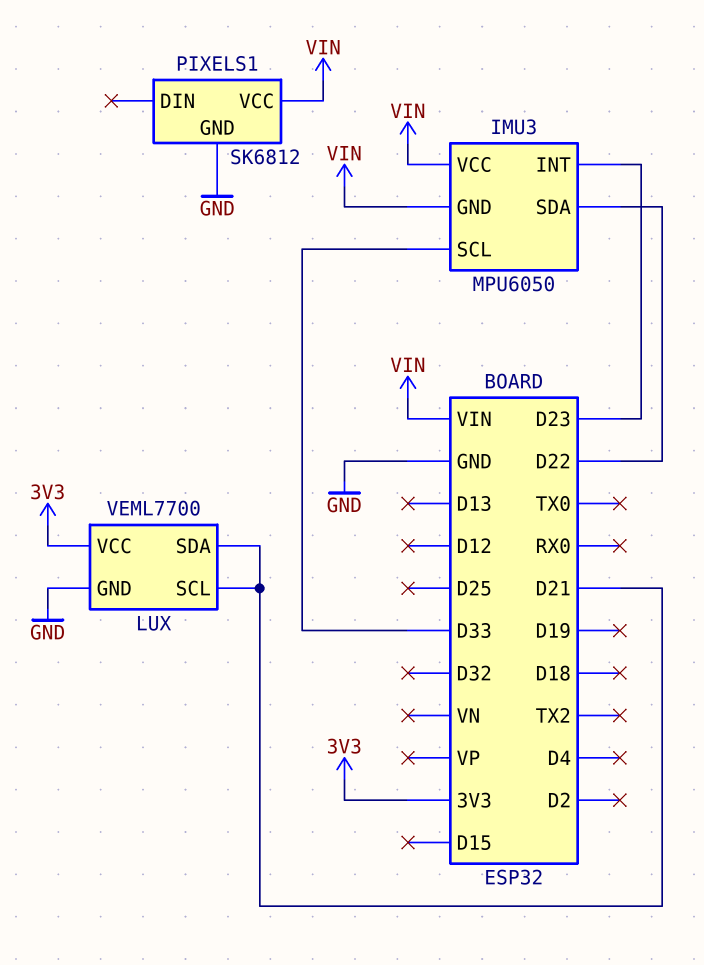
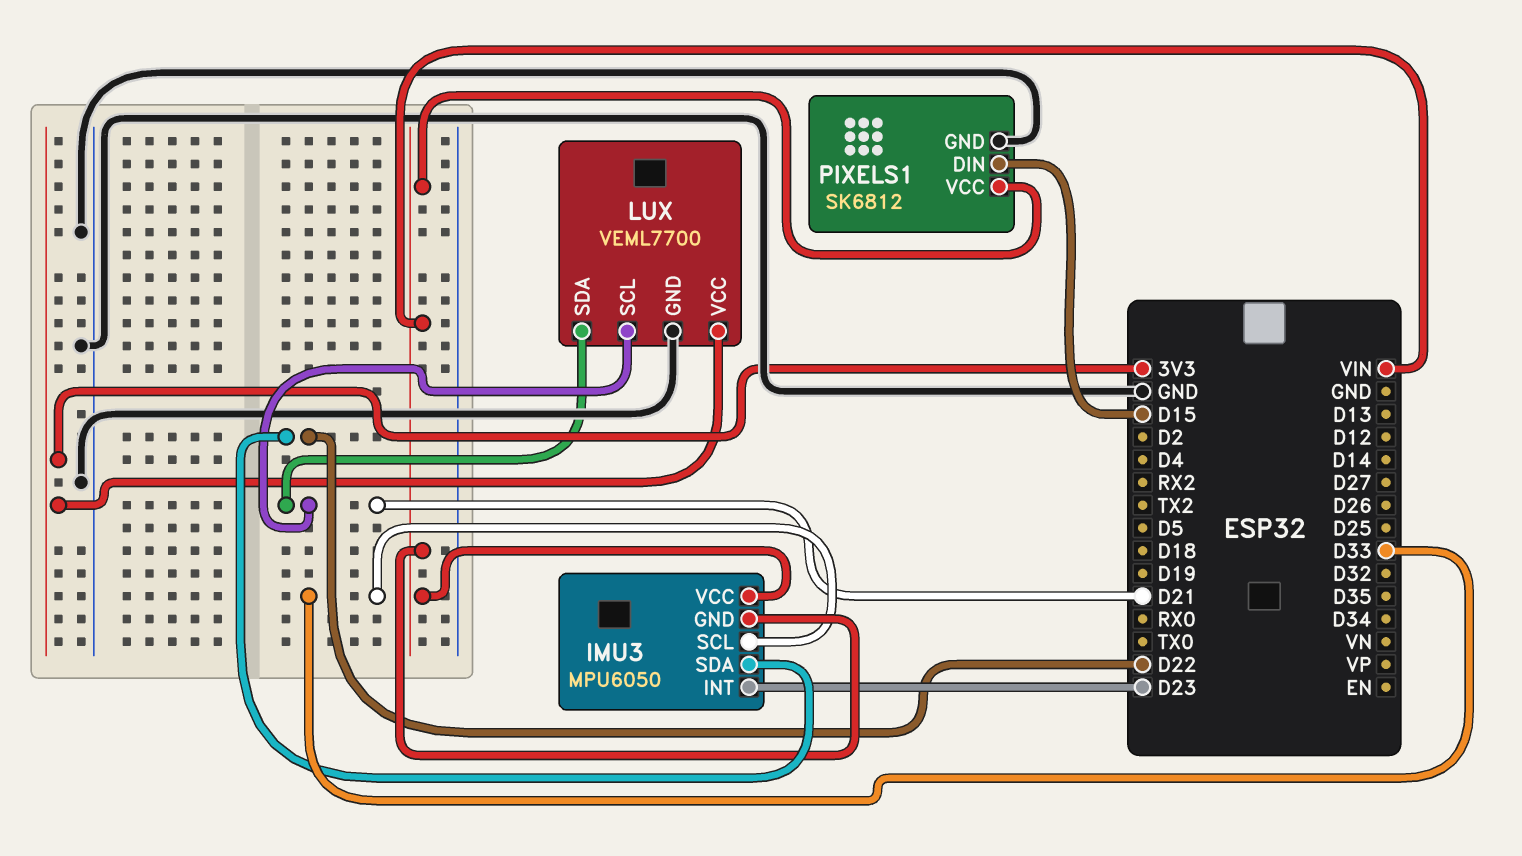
PIXELS1 pin DIN: none -> D15

